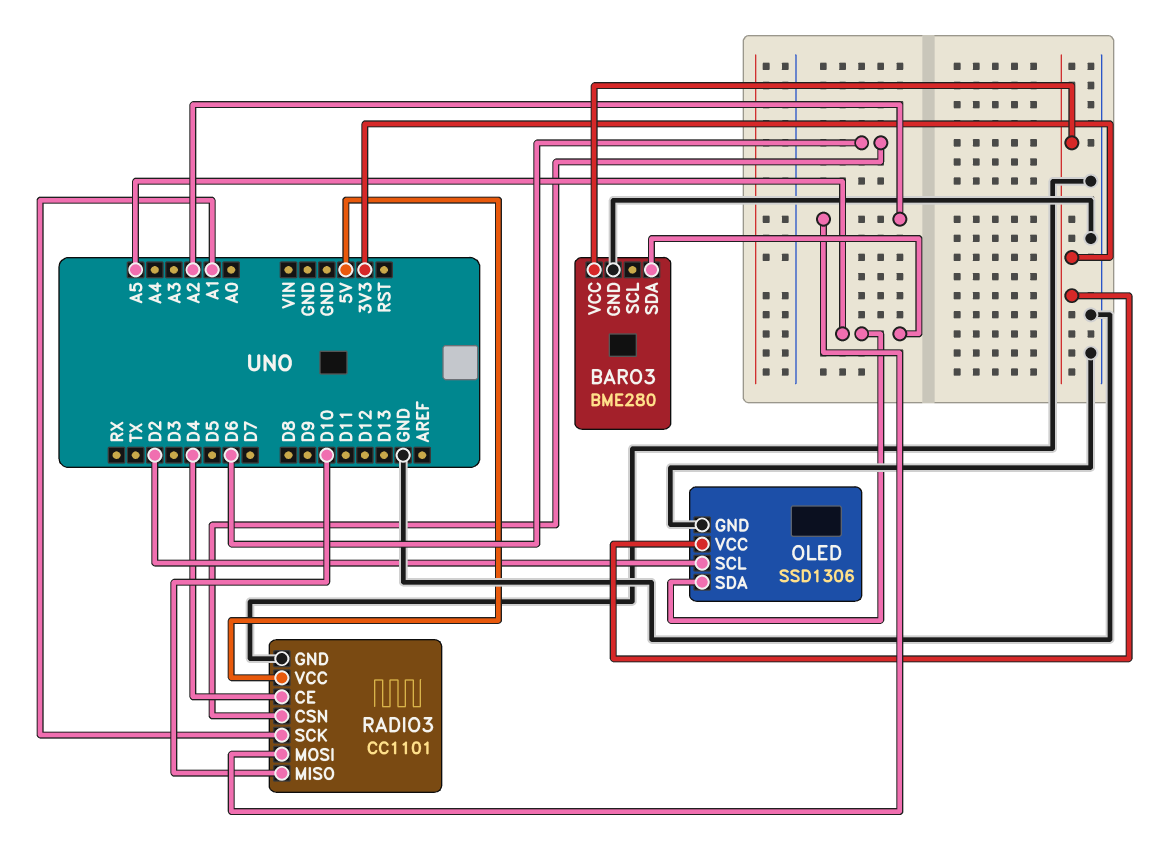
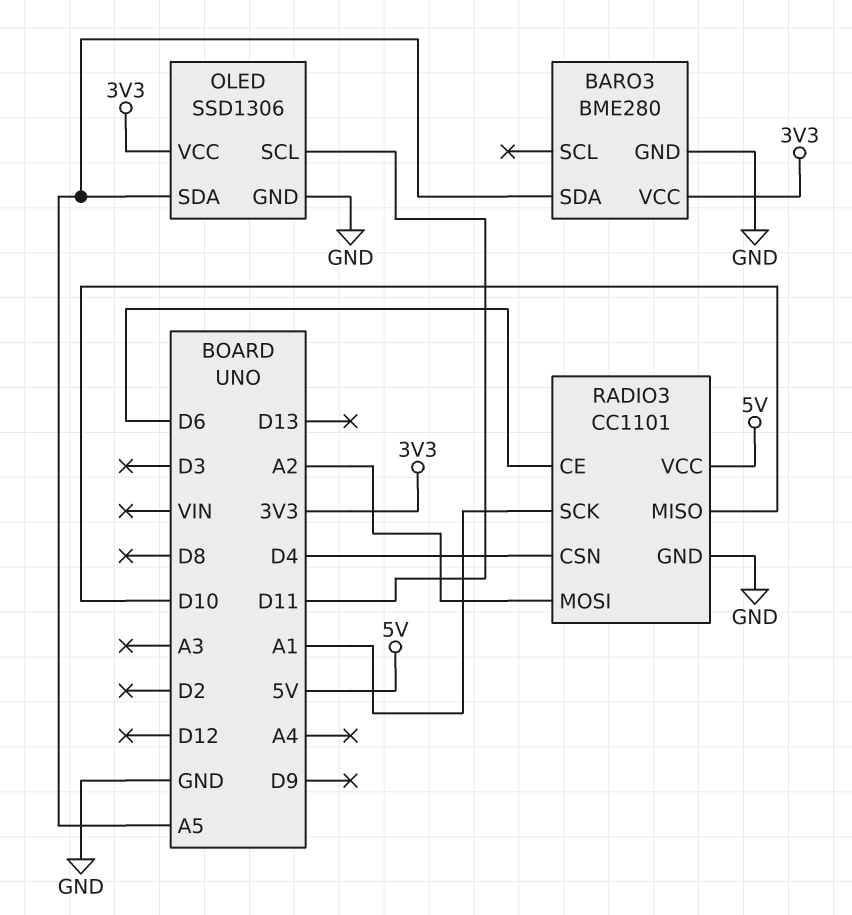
OLED pin SCL: D2 -> D11
RADIO3 pin CE: D4 -> D6
RADIO3 pin CSN: D6 -> D4

